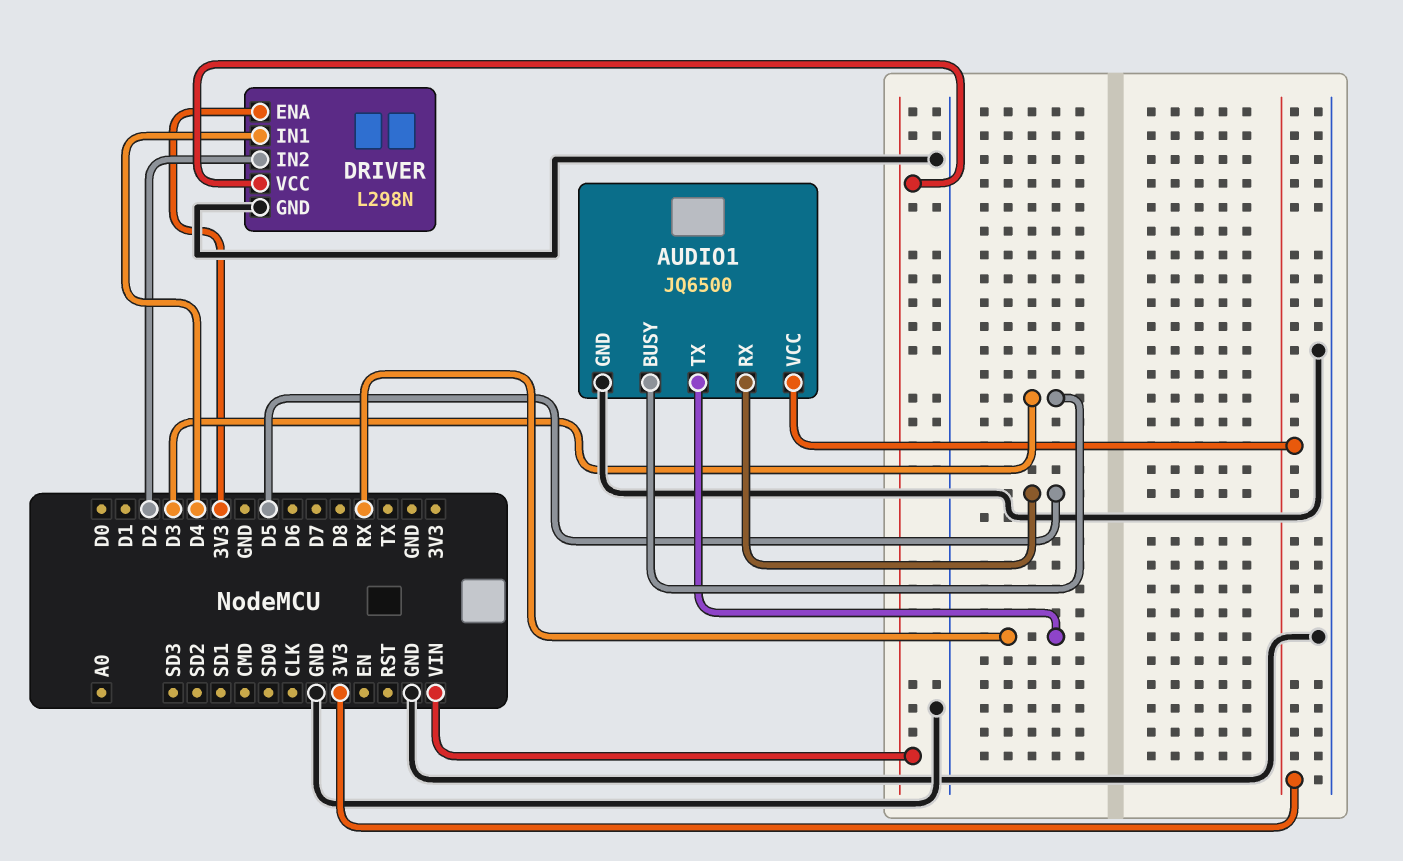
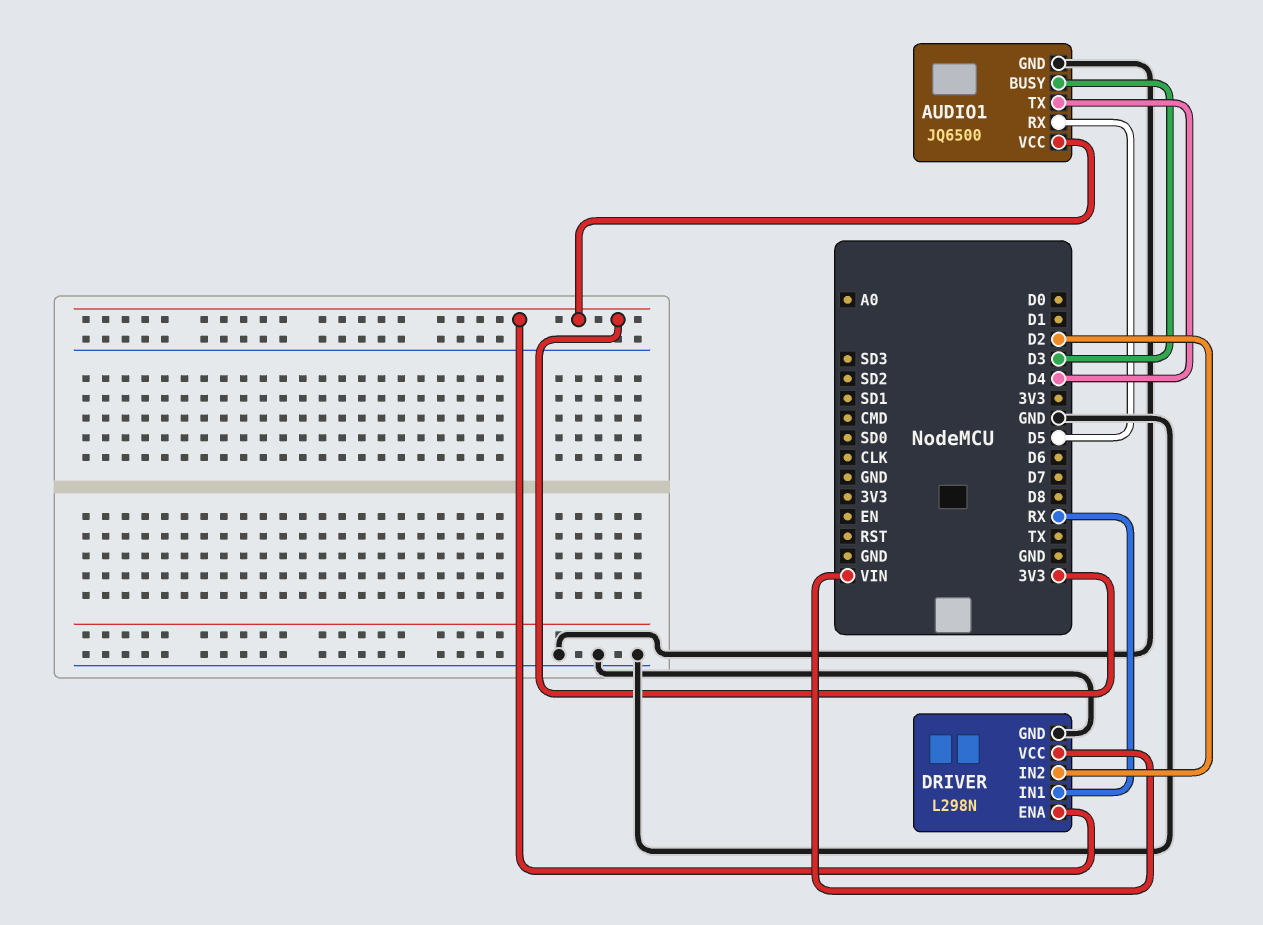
AUDIO1 pin TX: RX -> D4
DRIVER pin IN1: D4 -> RX

